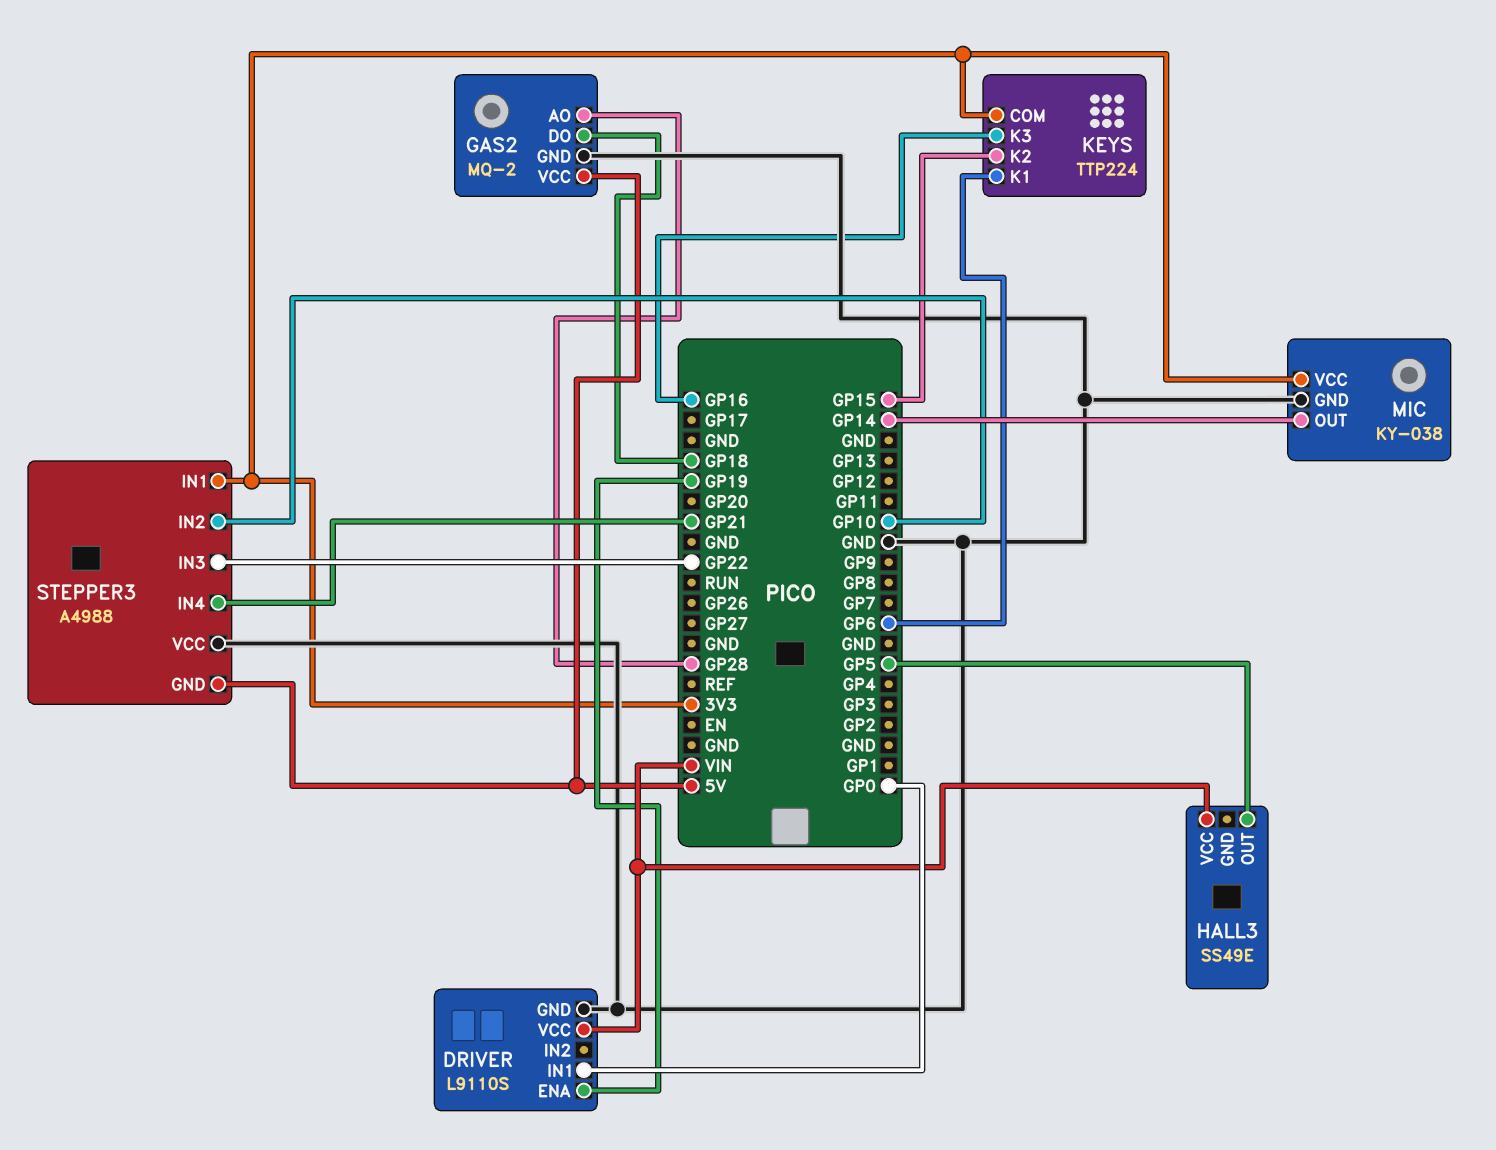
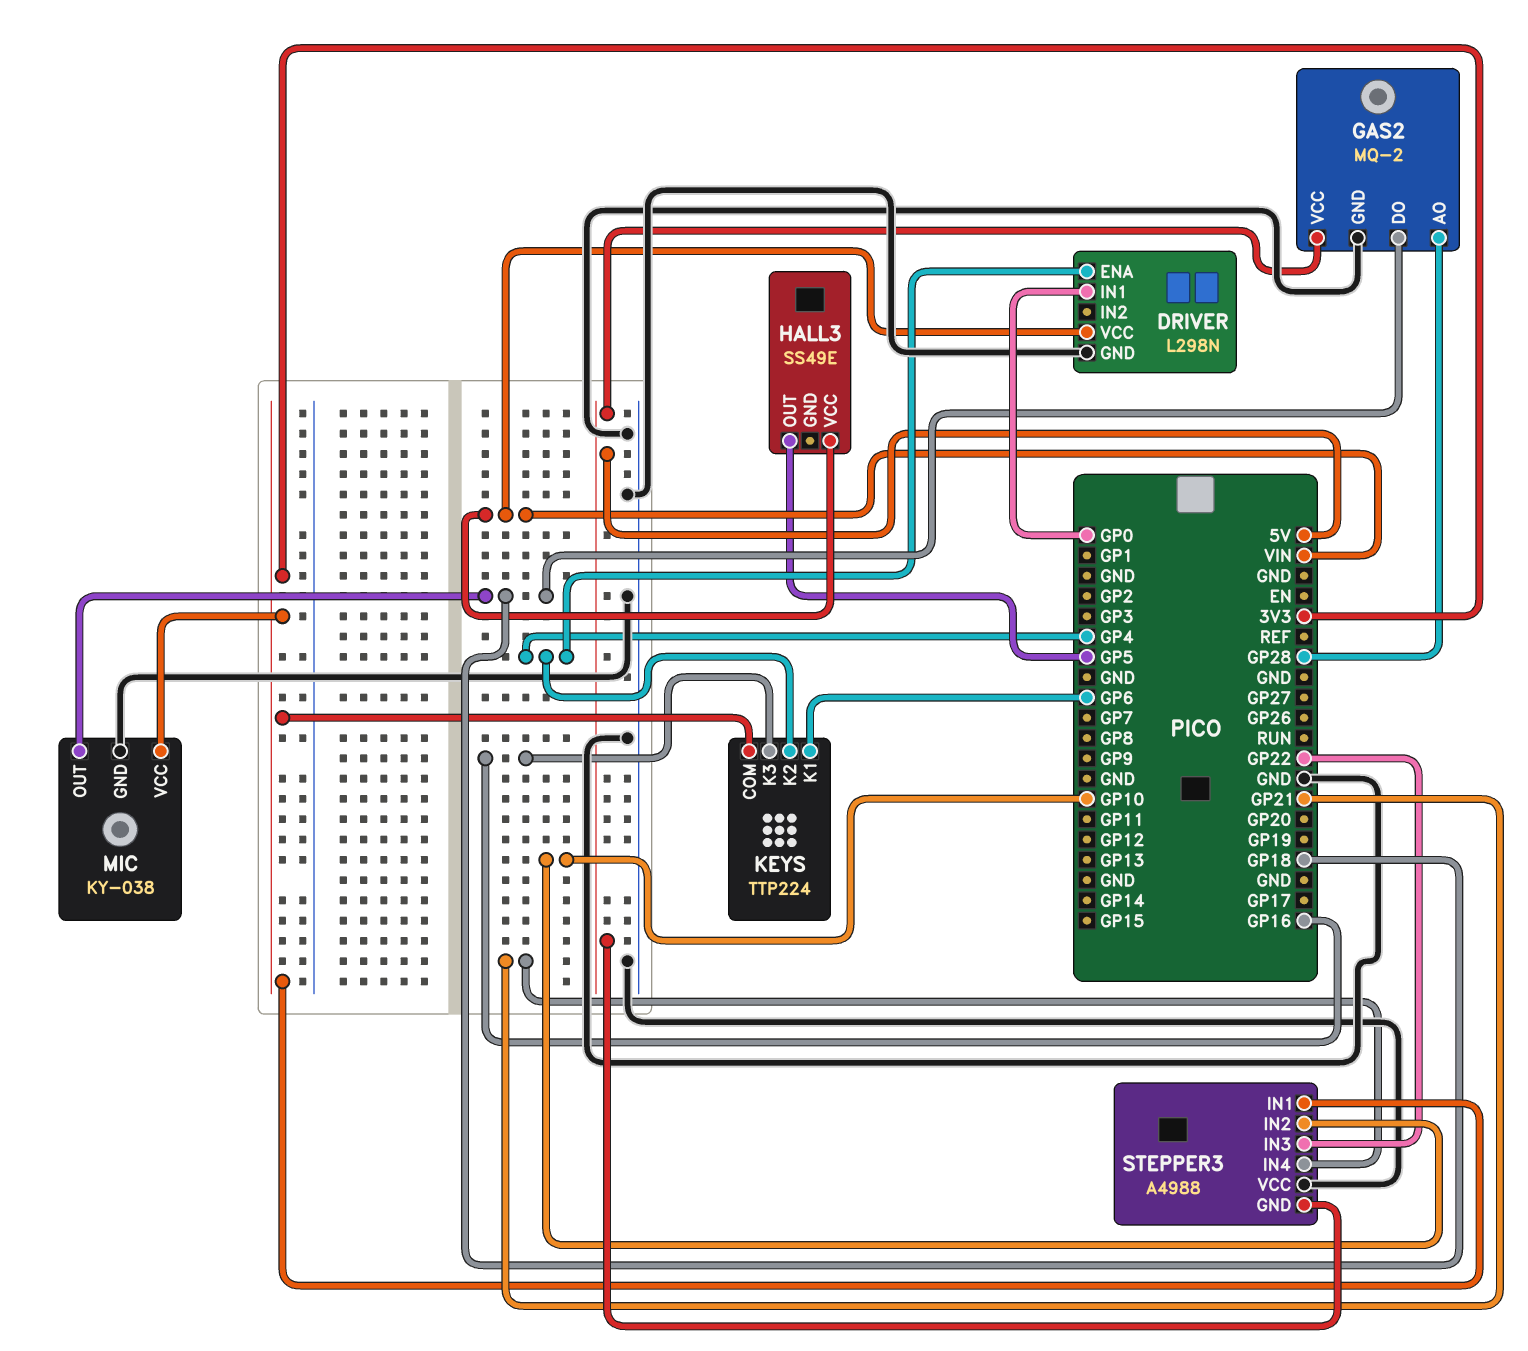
DRIVER: L9110S -> L298N
DRIVER pin ENA: GP19 -> GP4
KEYS pin K2: GP15 -> GP4
MIC pin OUT: GP14 -> GP18

